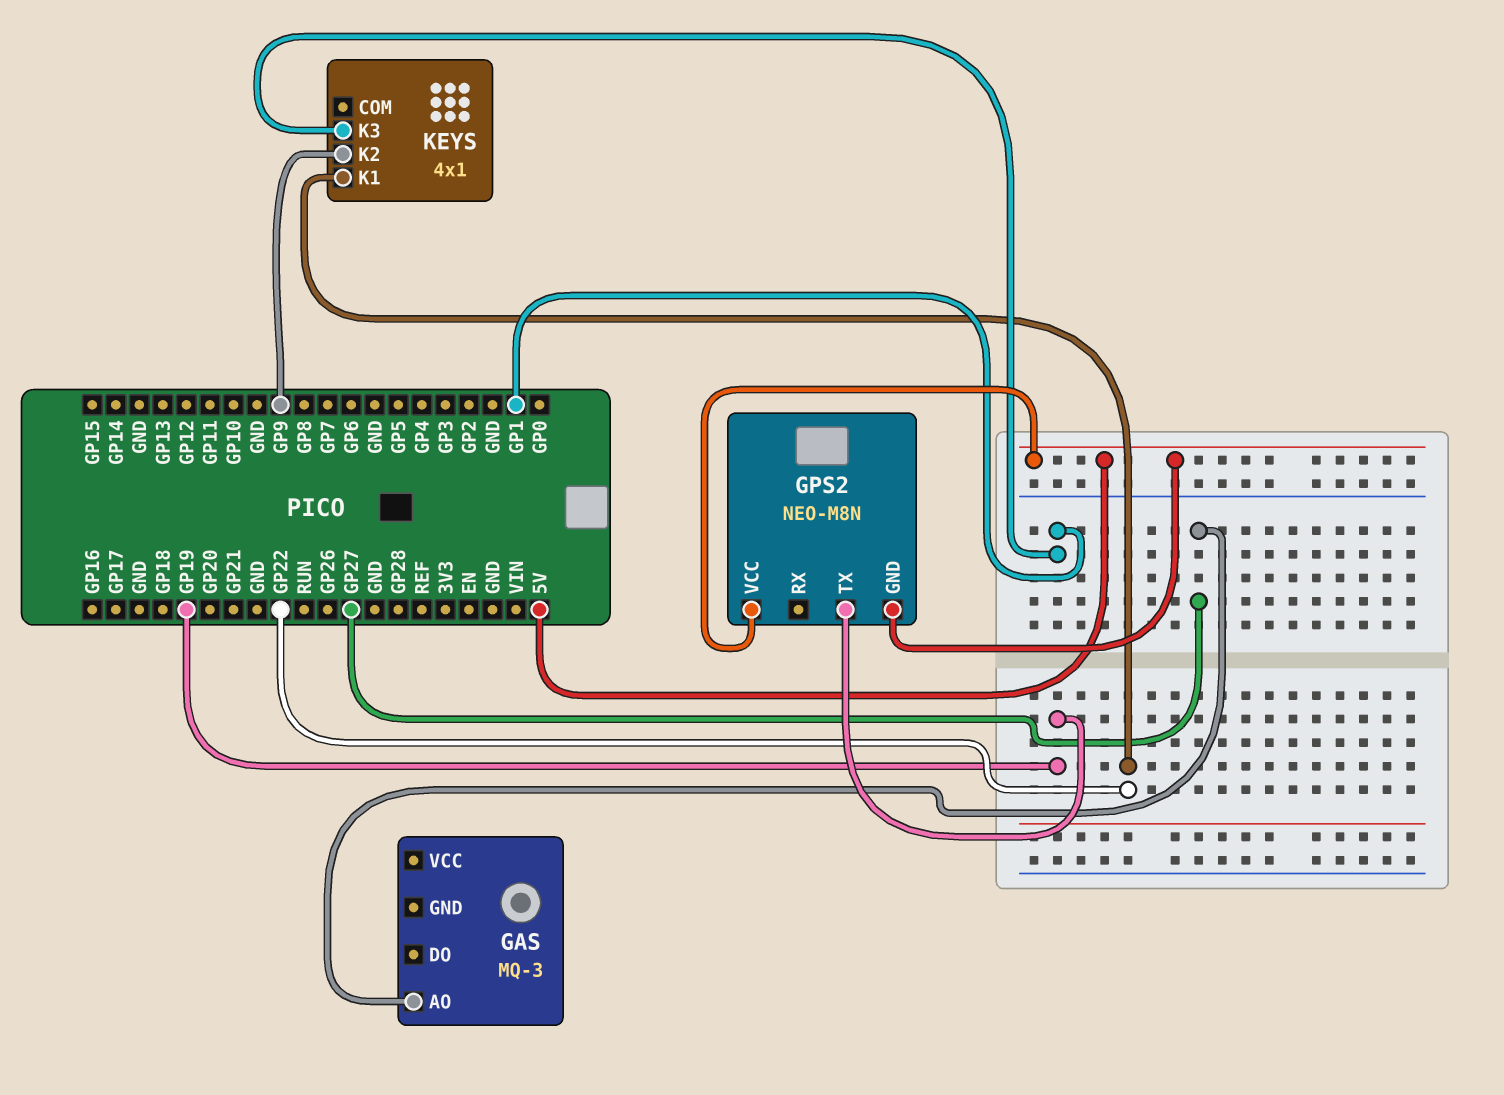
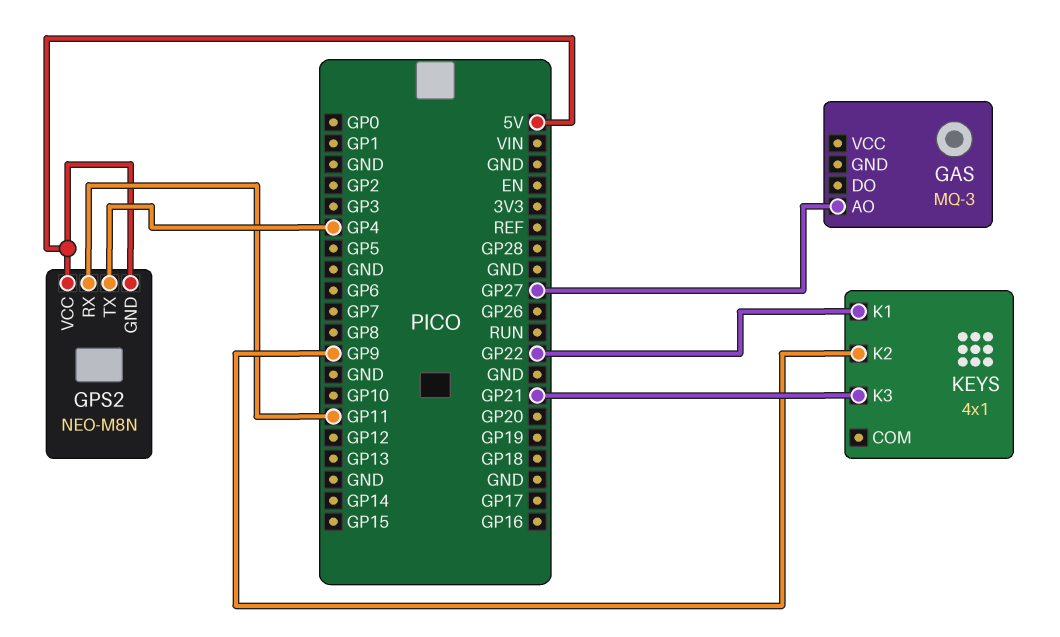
GPS2 pin RX: none -> GP11
GPS2 pin TX: GP19 -> GP4
KEYS pin K3: GP1 -> GP21

